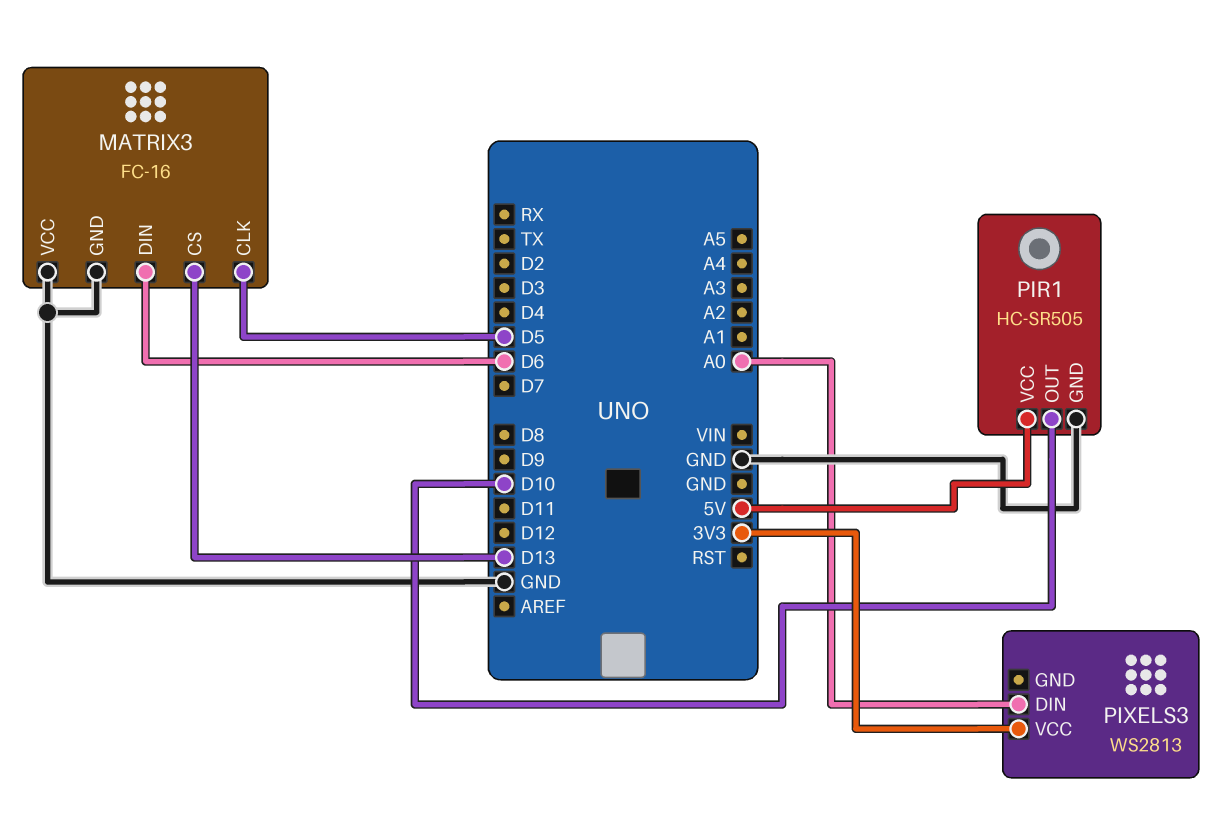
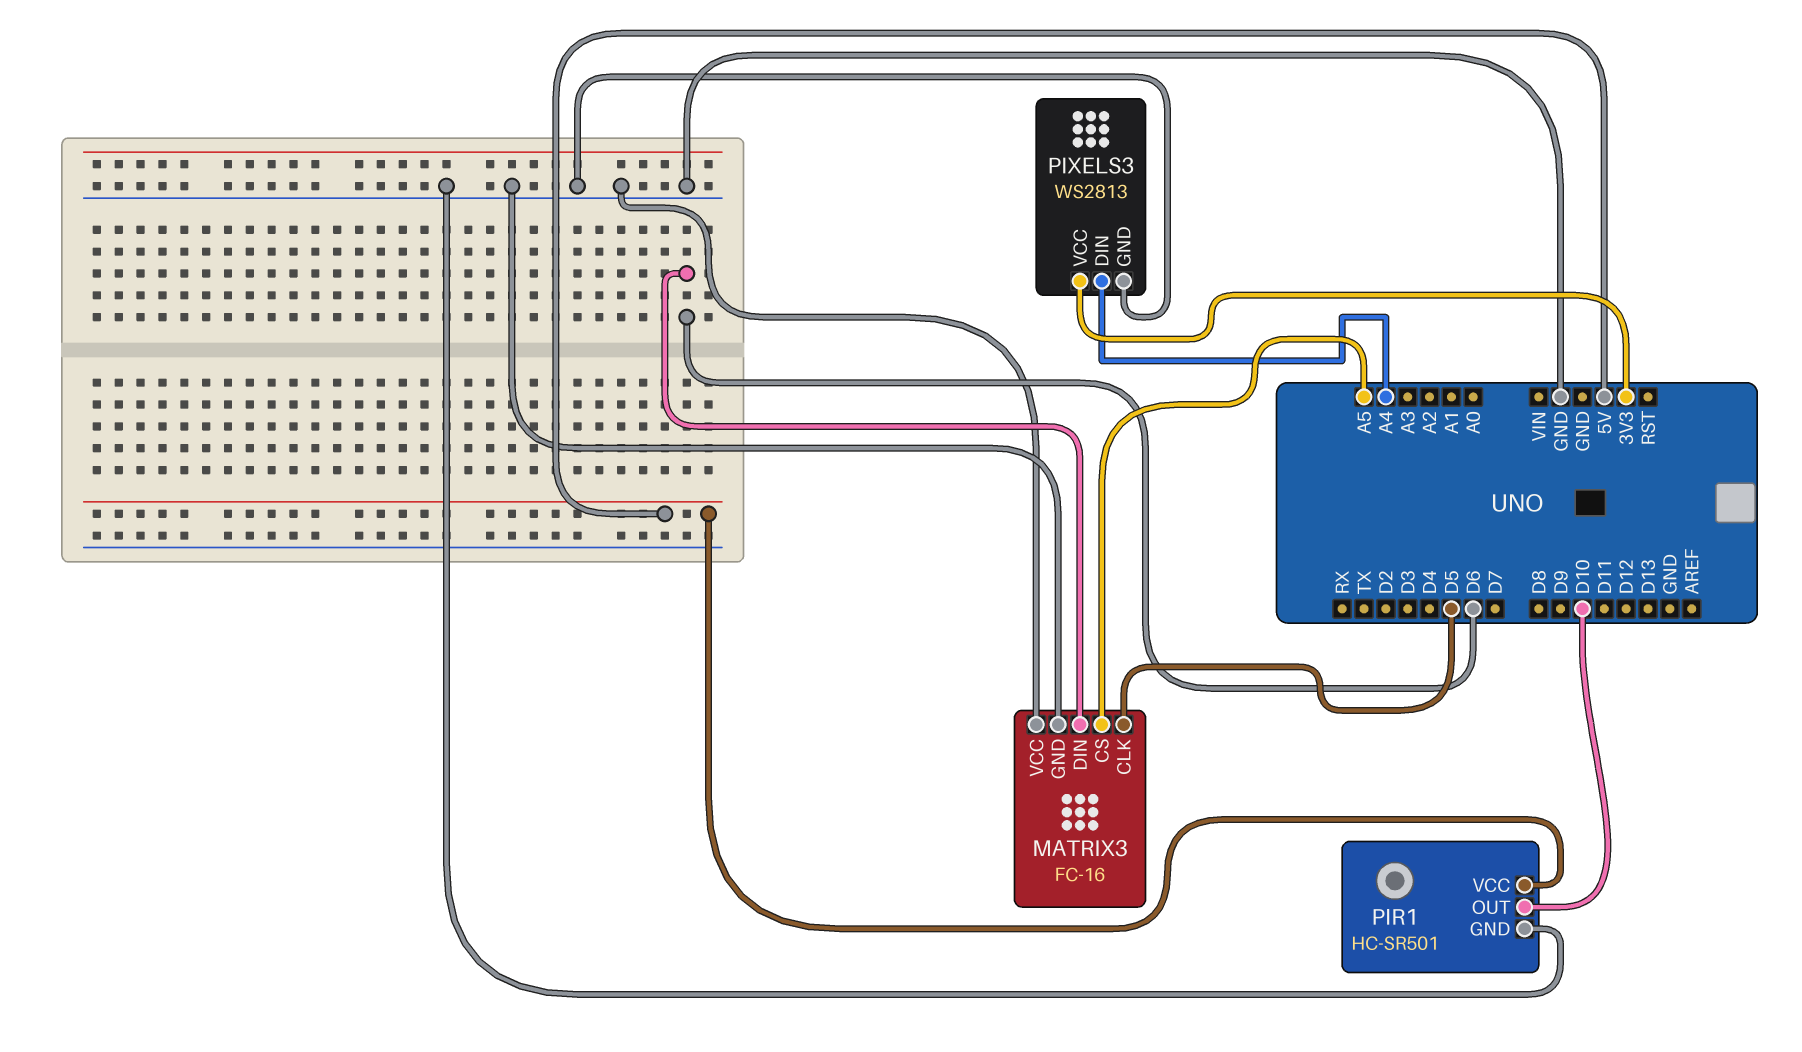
MATRIX3 pin CS: D13 -> A5
PIR1: HC-SR505 -> HC-SR501
PIXELS3 pin DIN: A0 -> A4
PIXELS3 pin GND: none -> GND

